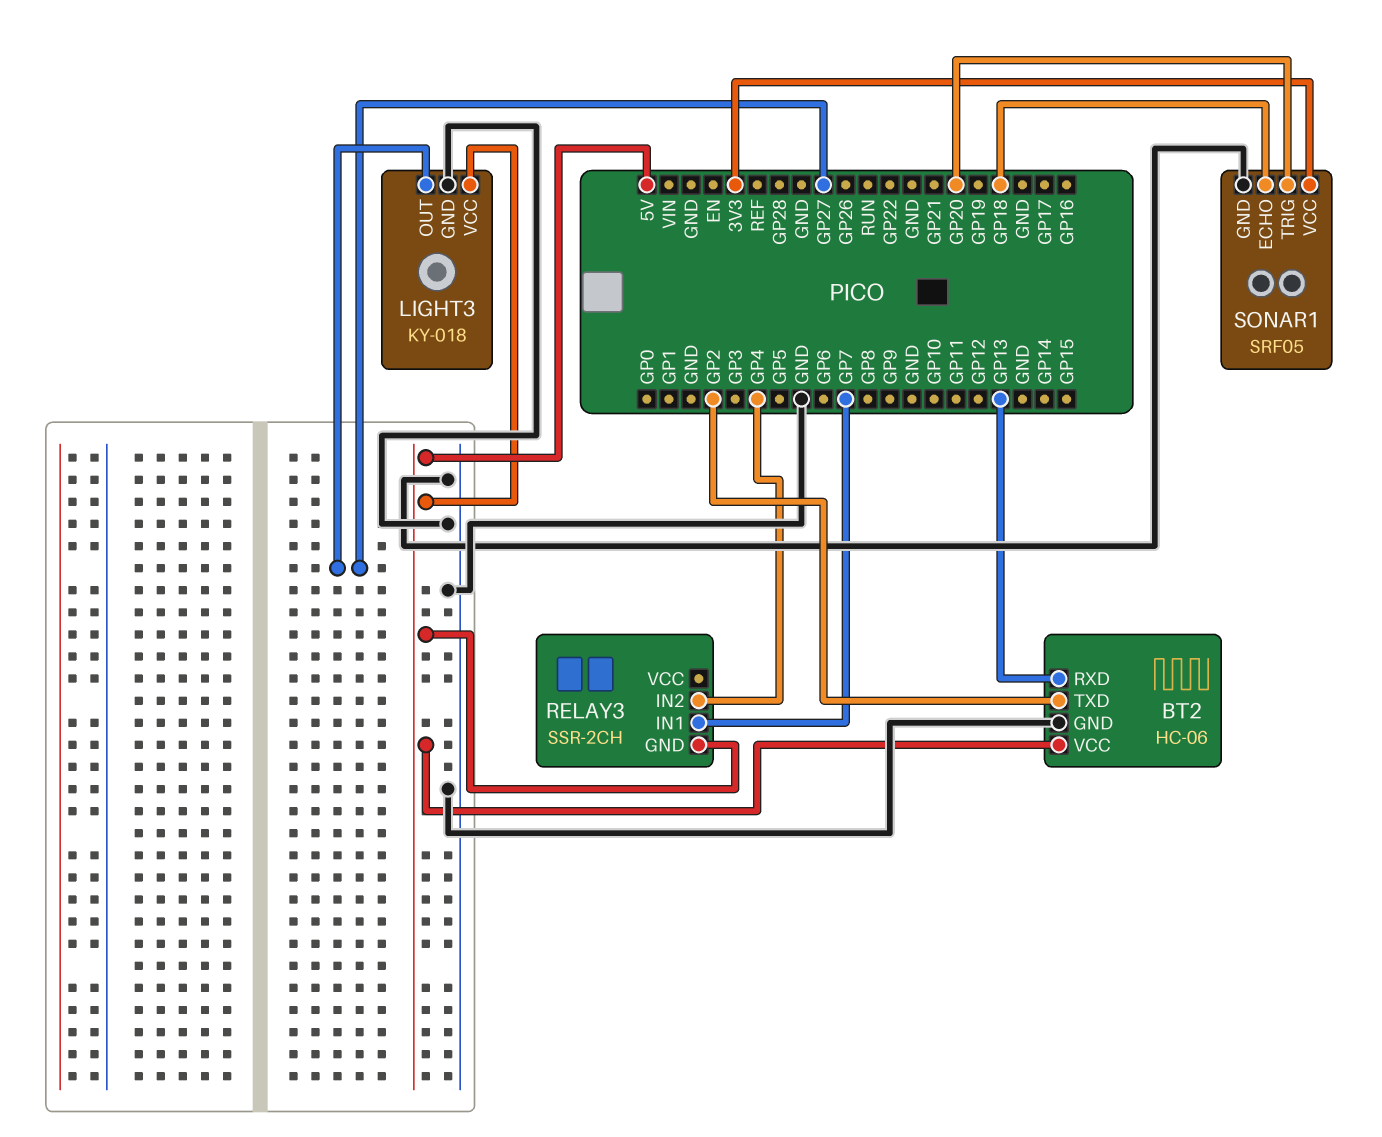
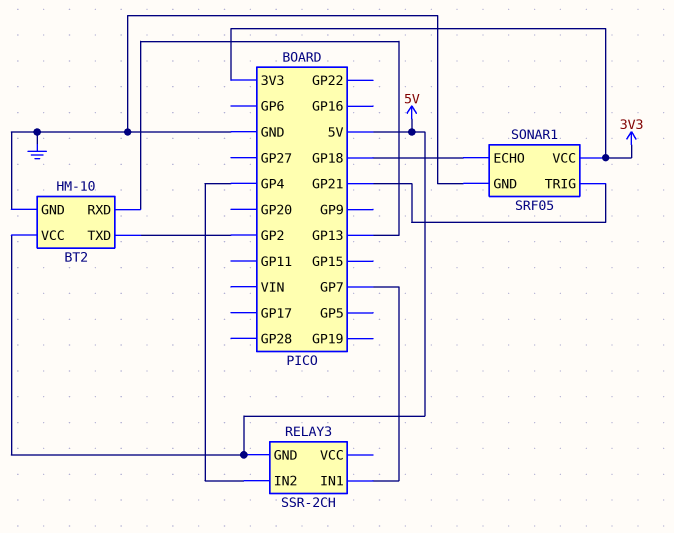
BT2: HC-06 -> HM-10
LIGHT3: KY-018 -> none
LIGHT3 pin GND: GND -> none
LIGHT3 pin OUT: GP27 -> none
LIGHT3 pin VCC: 5V -> none
SONAR1 pin TRIG: GP20 -> GP21

